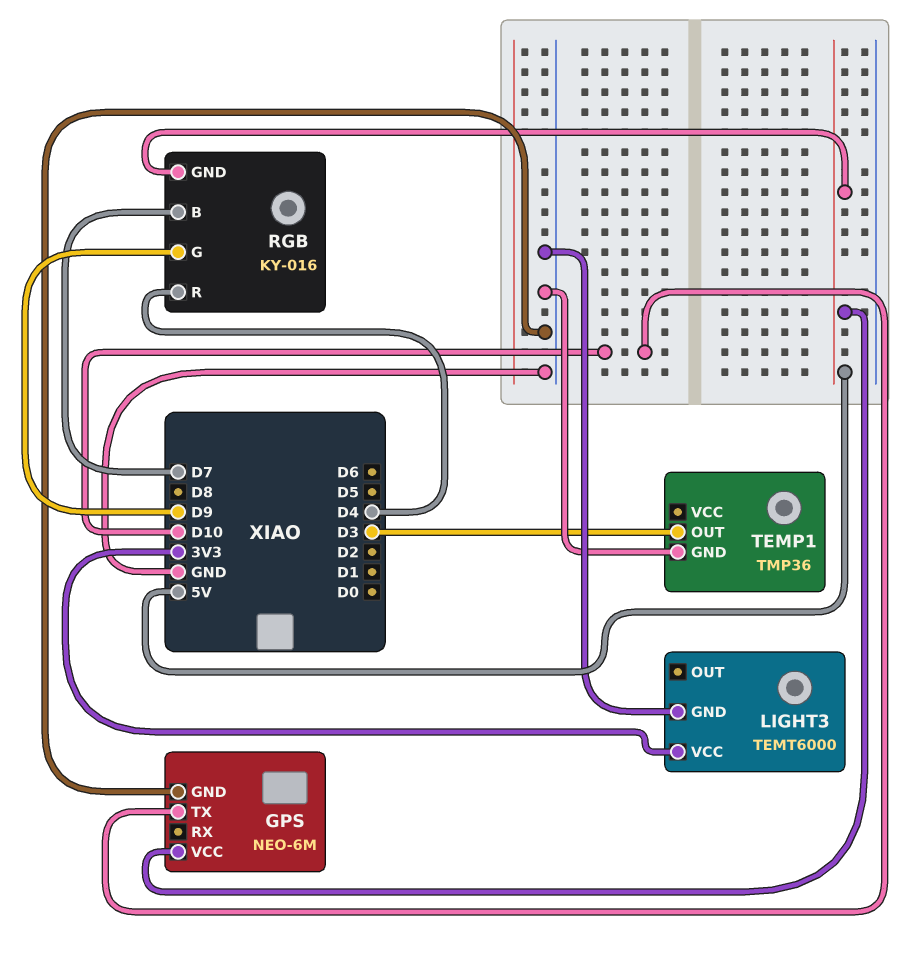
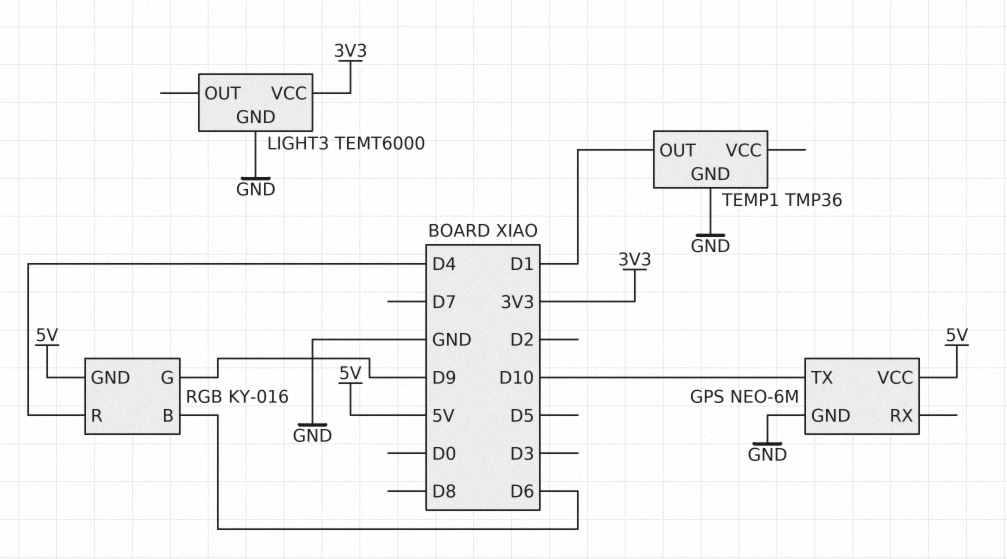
RGB pin B: D7 -> D6
TEMP1 pin OUT: D3 -> D1

